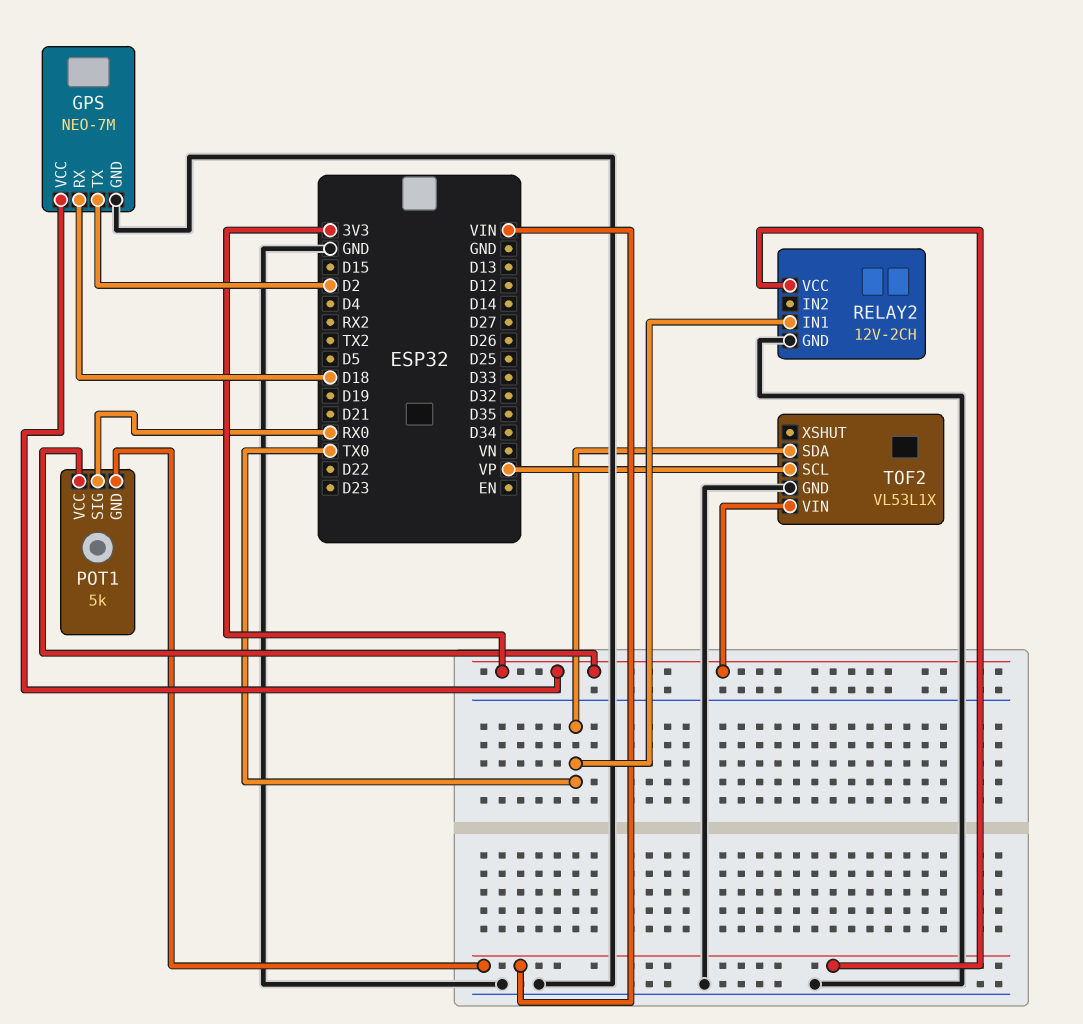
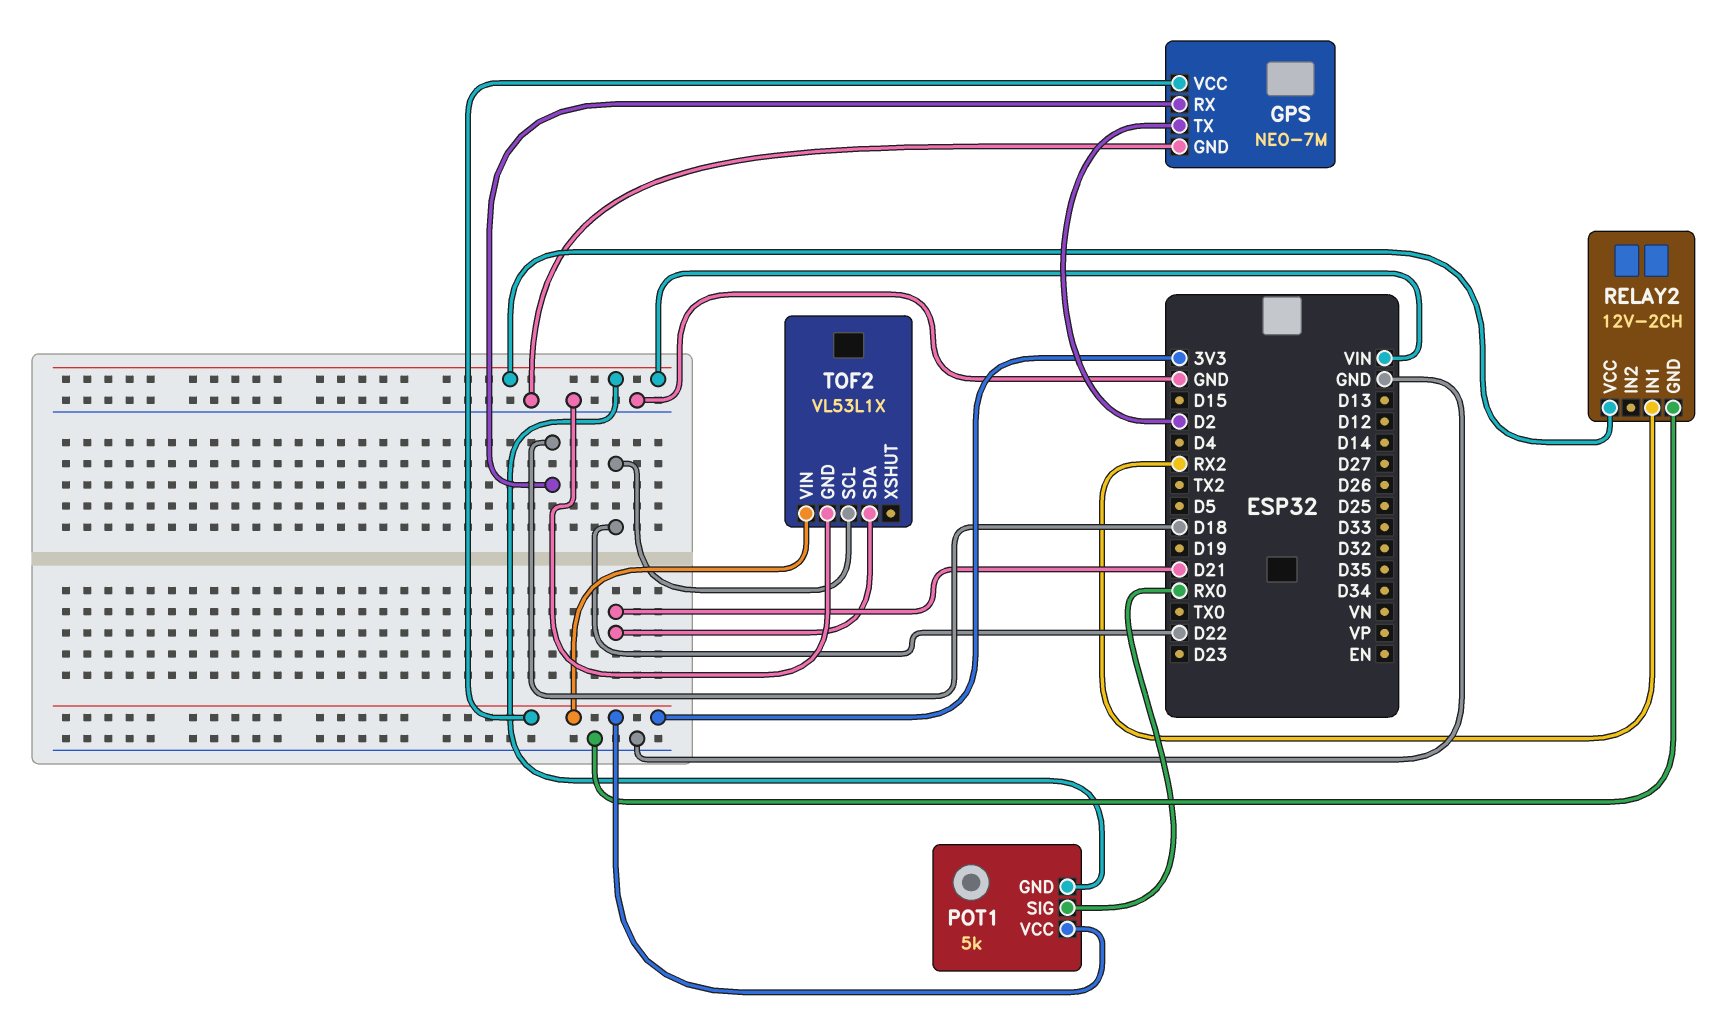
RELAY2 pin IN1: TX0 -> RX2
TOF2 pin SCL: VP -> D22
TOF2 pin SDA: TX0 -> D21

